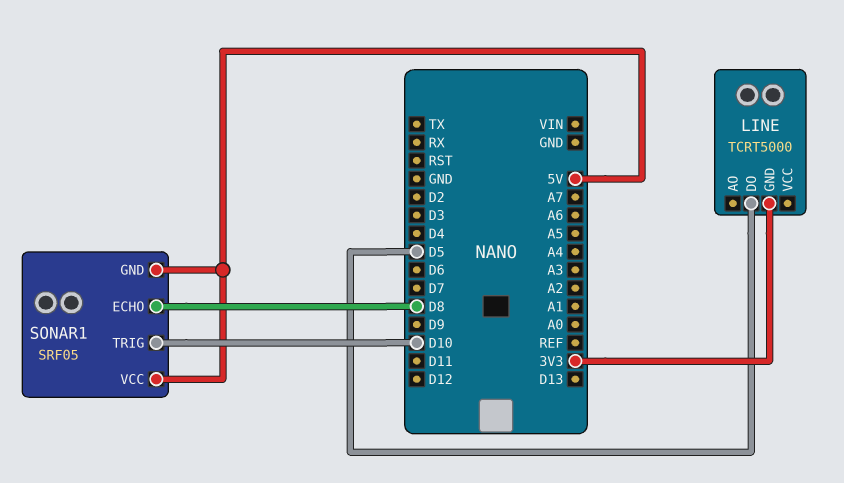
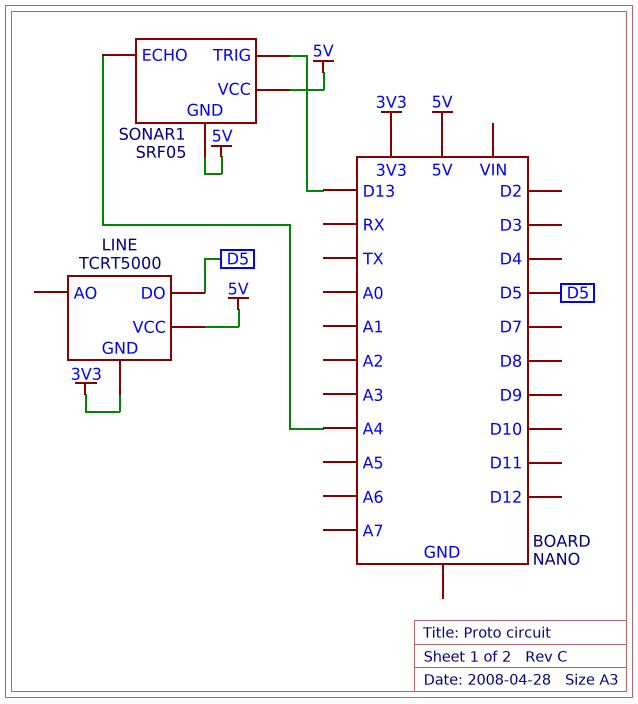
LINE pin VCC: none -> 5V
SONAR1 pin ECHO: D8 -> A4
SONAR1 pin TRIG: D10 -> D13

